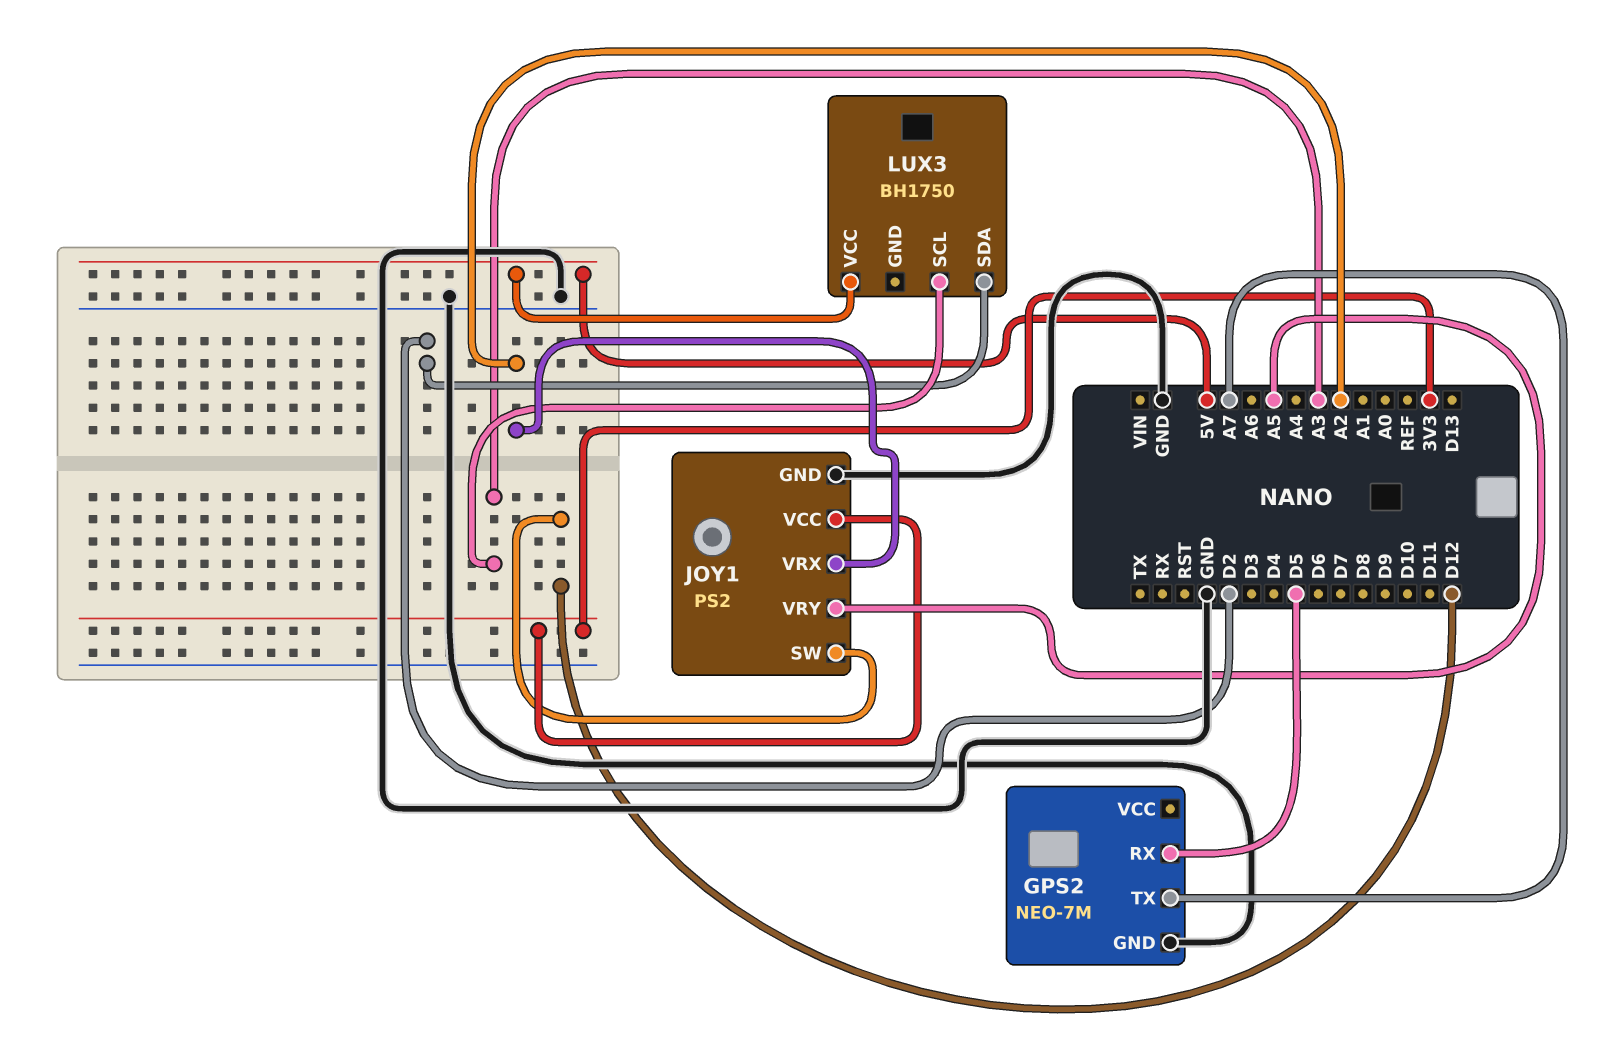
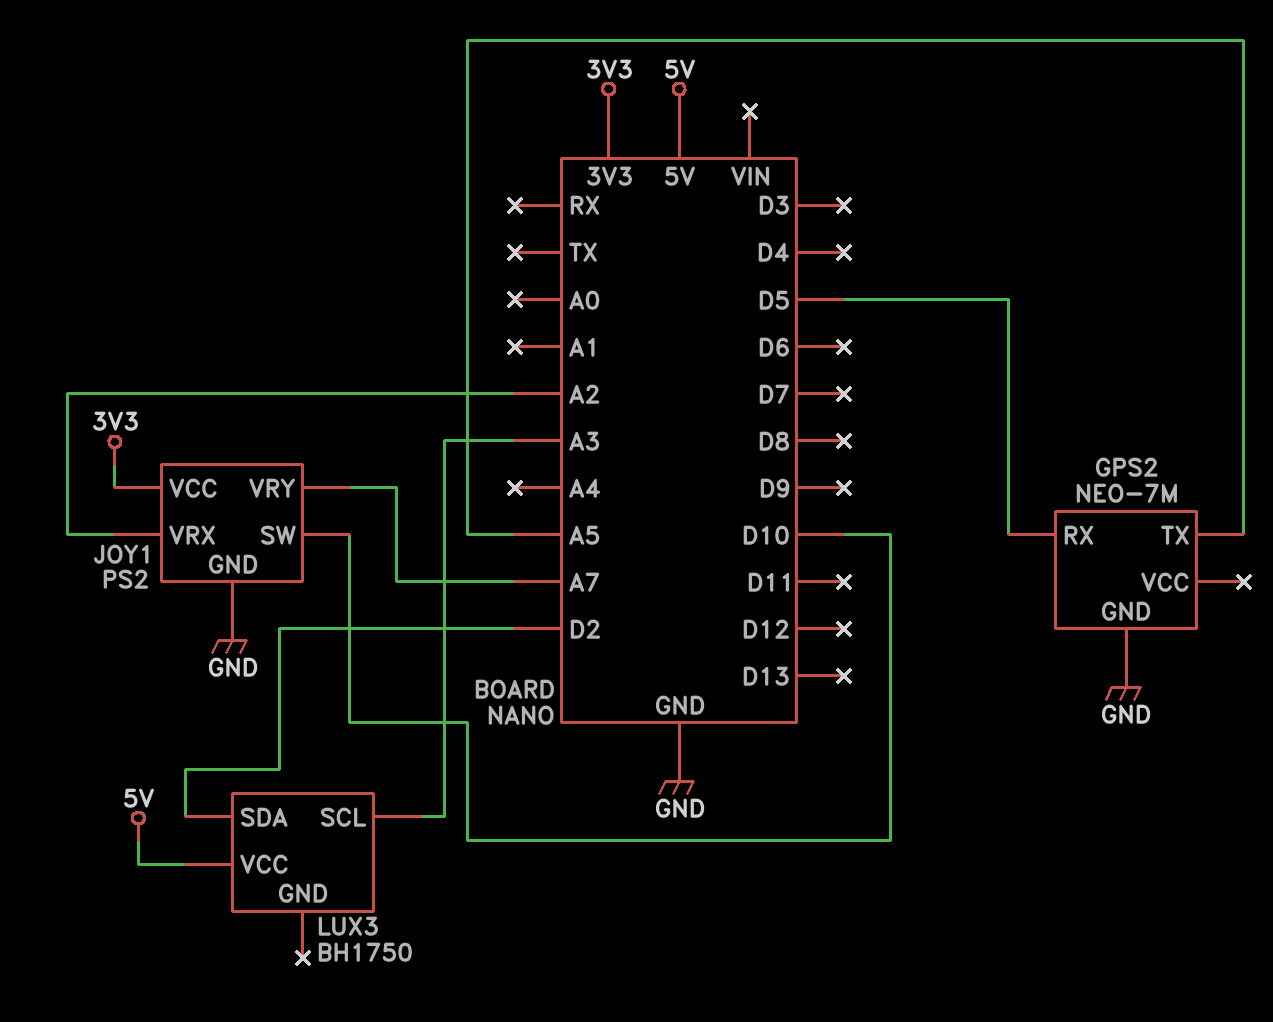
GPS2 pin TX: A7 -> A5
JOY1 pin SW: D12 -> D10
JOY1 pin VRY: A5 -> A7

